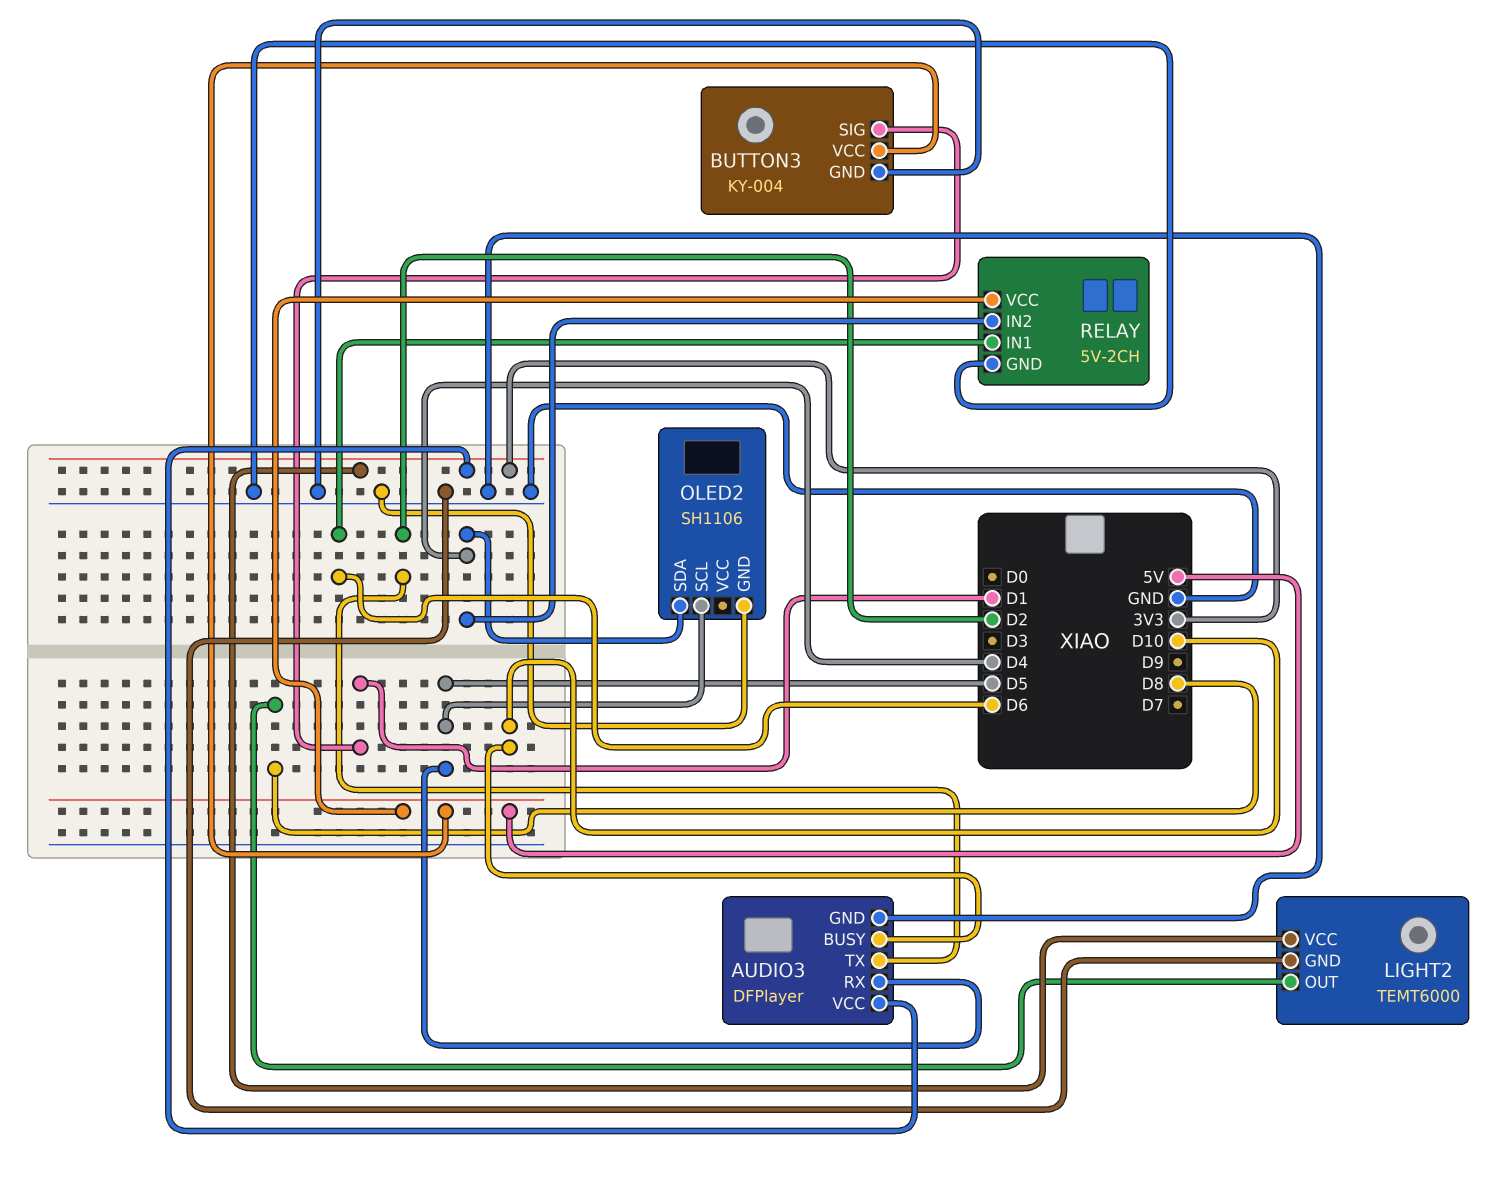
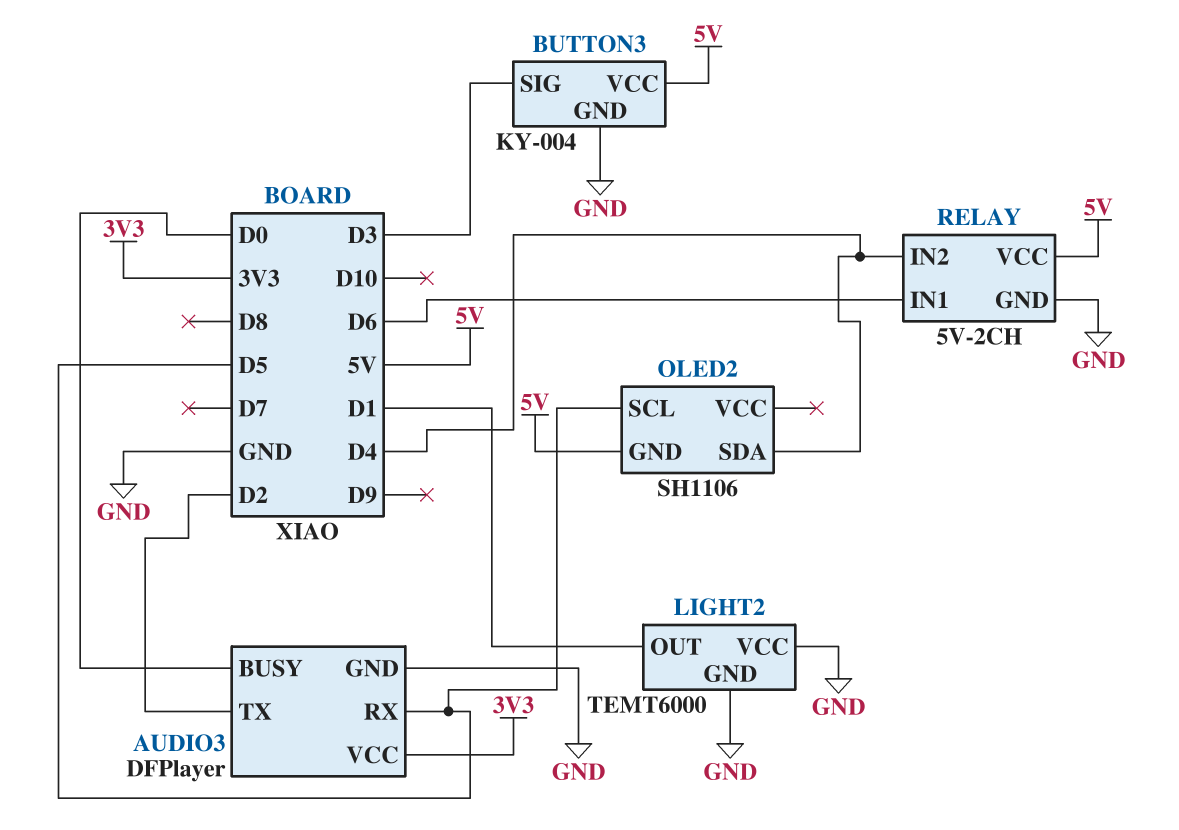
AUDIO3 pin BUSY: D10 -> D0
BUTTON3 pin SIG: D1 -> D3
LIGHT2 pin OUT: D8 -> D1
LIGHT2 pin VCC: 3V3 -> GND
OLED2 pin GND: GND -> 5V

